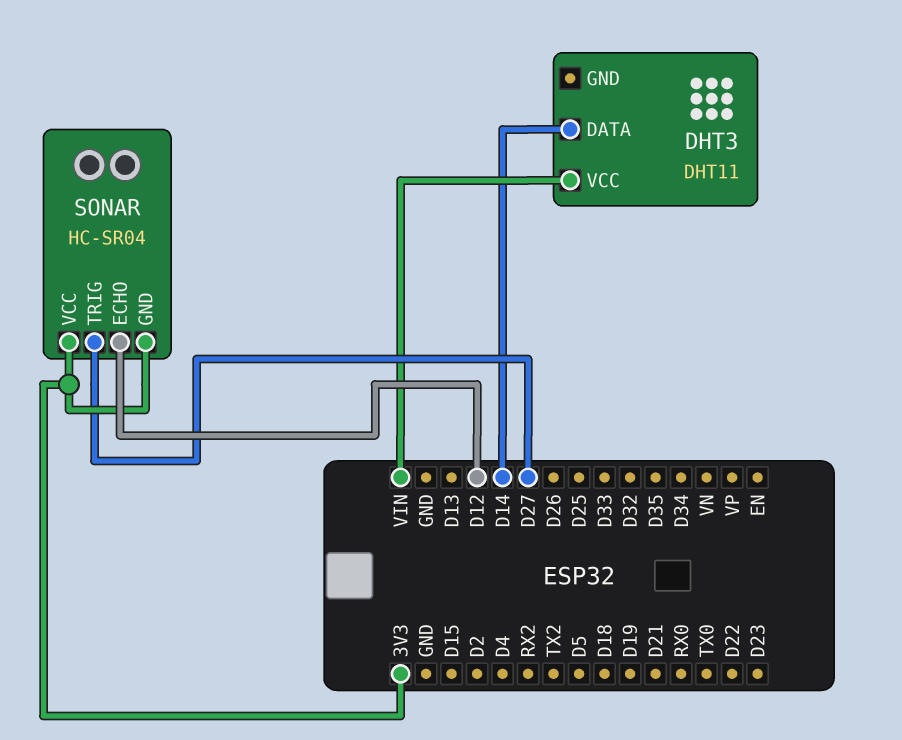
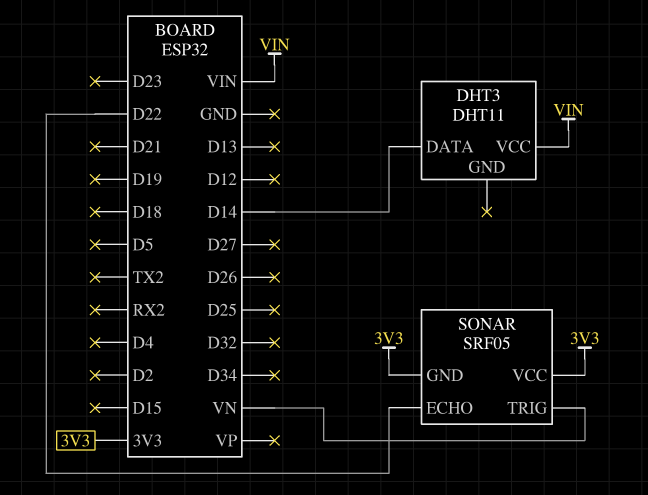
SONAR: HC-SR04 -> SRF05
SONAR pin ECHO: D12 -> D22
SONAR pin TRIG: D27 -> VN

